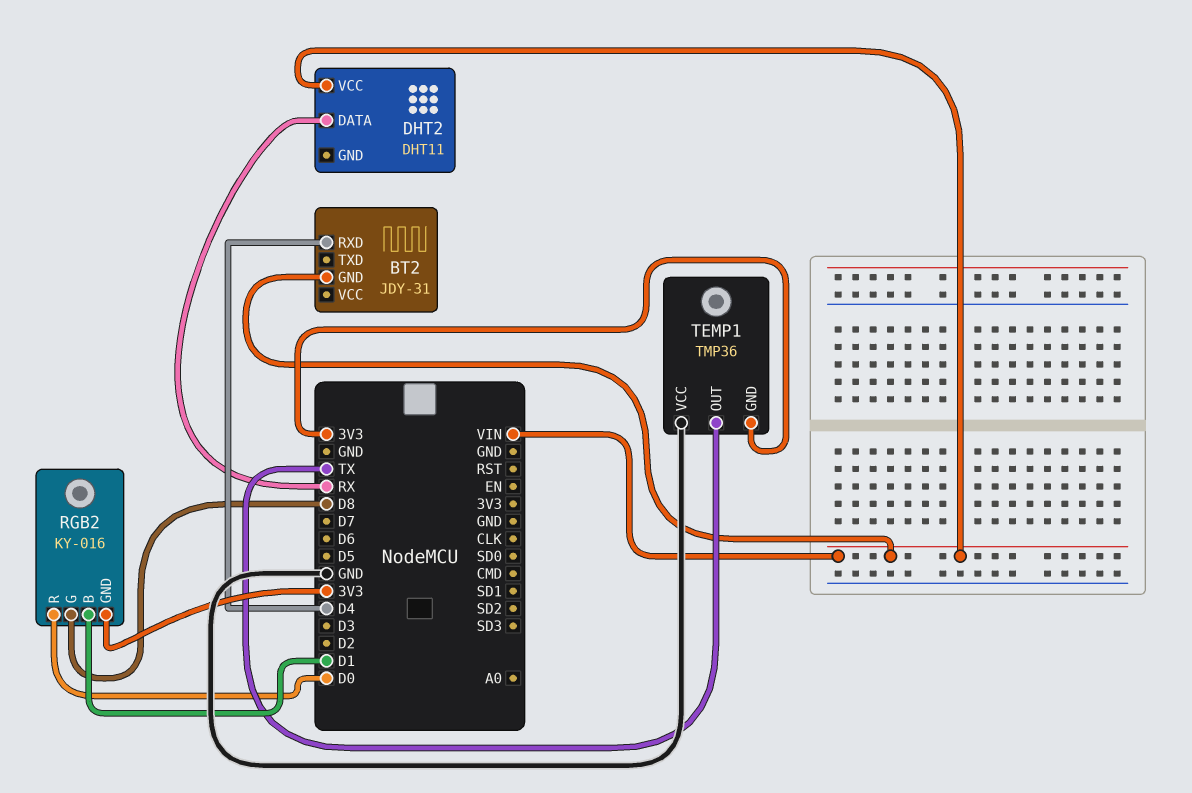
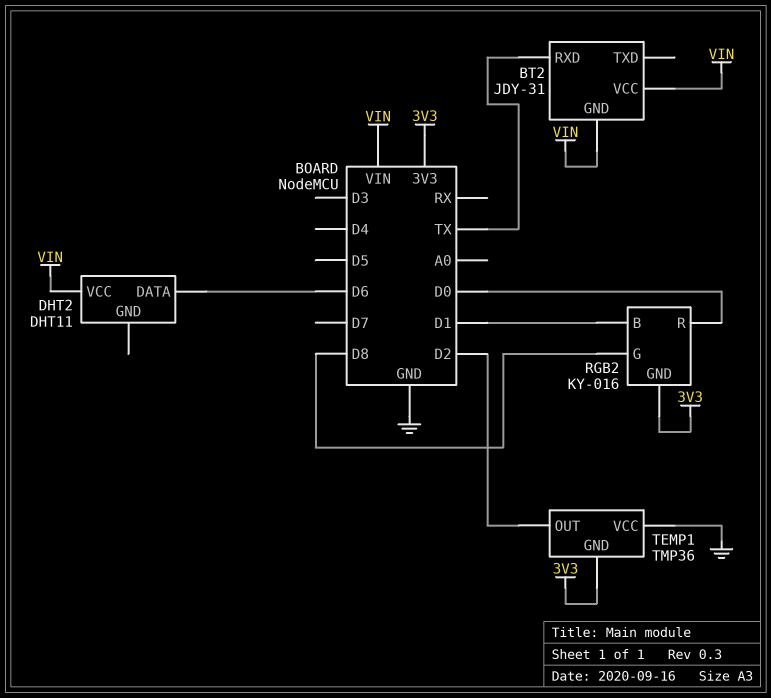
BT2 pin RXD: D4 -> TX
BT2 pin VCC: none -> VIN
DHT2 pin DATA: RX -> D6
TEMP1 pin OUT: TX -> D2

